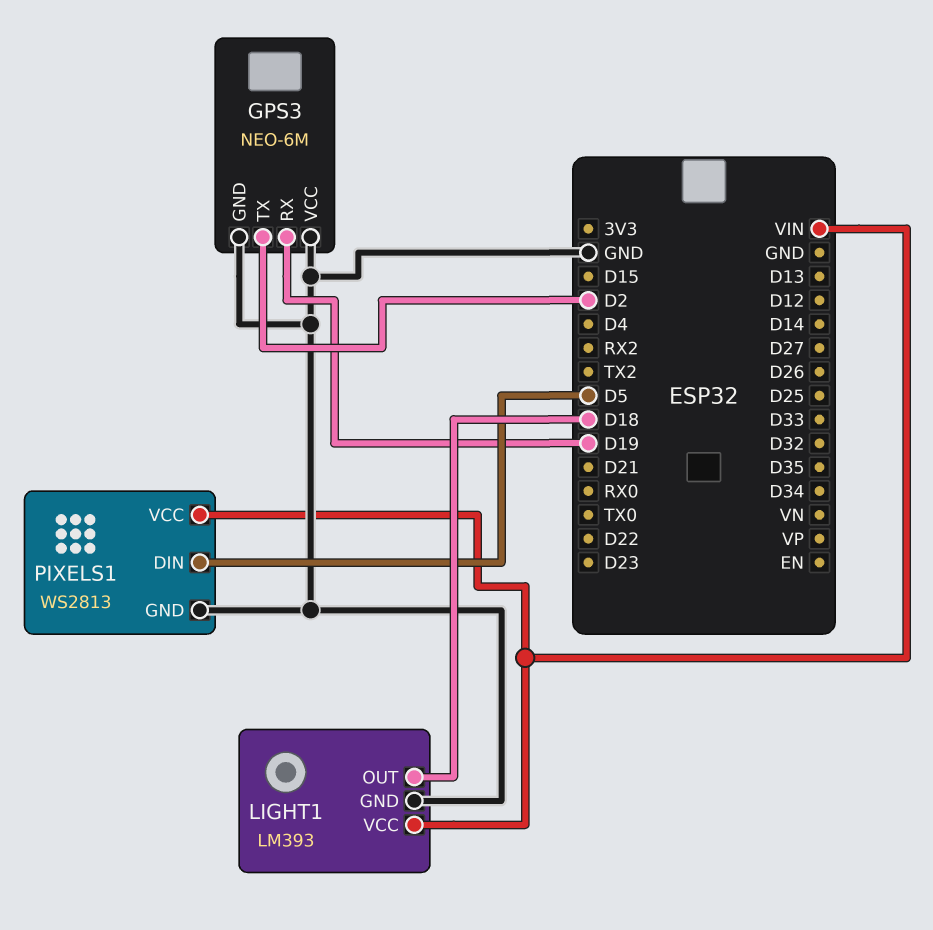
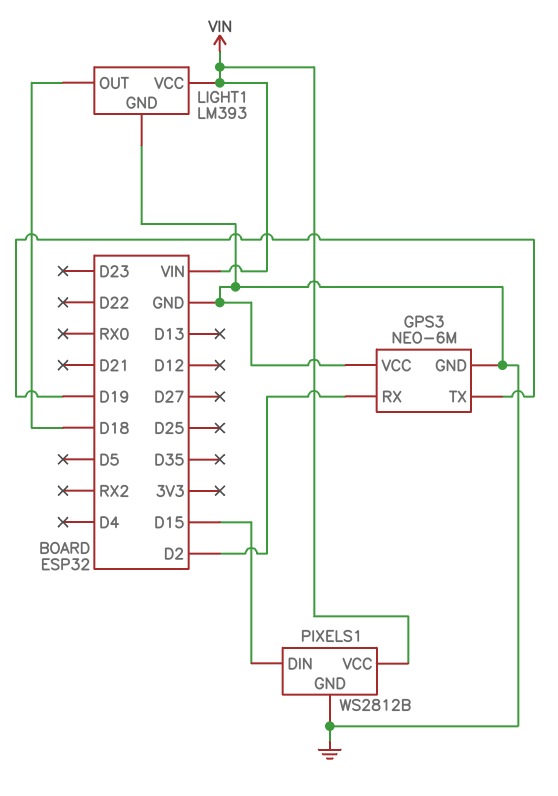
GPS3 pin RX: D19 -> D2
GPS3 pin TX: D2 -> D19
PIXELS1: WS2813 -> WS2812B
PIXELS1 pin DIN: D5 -> D15

